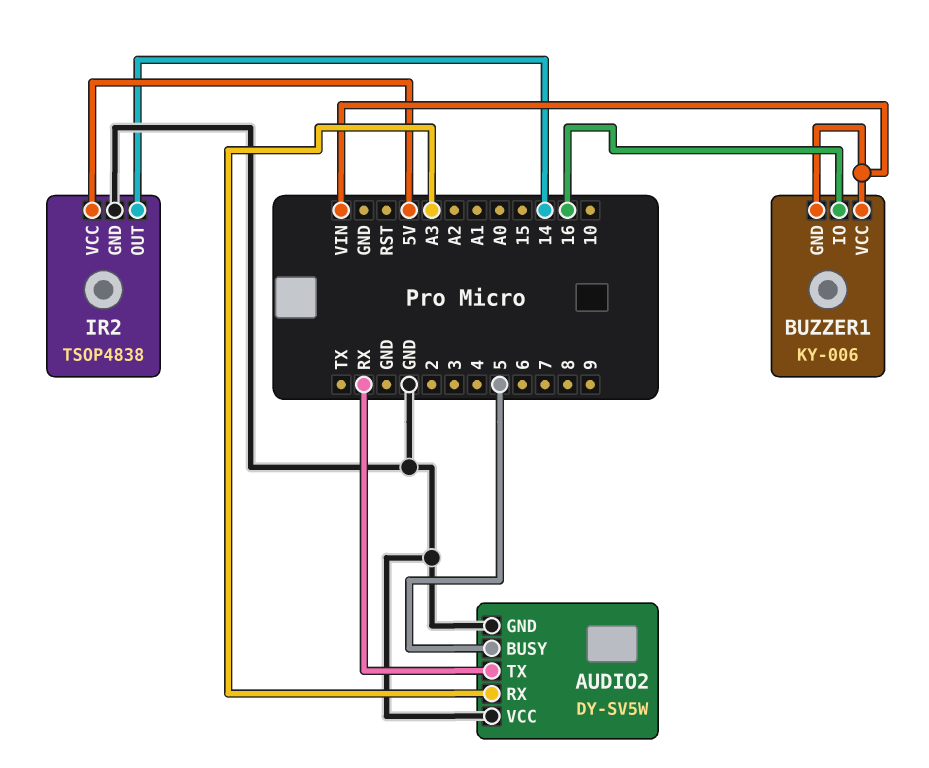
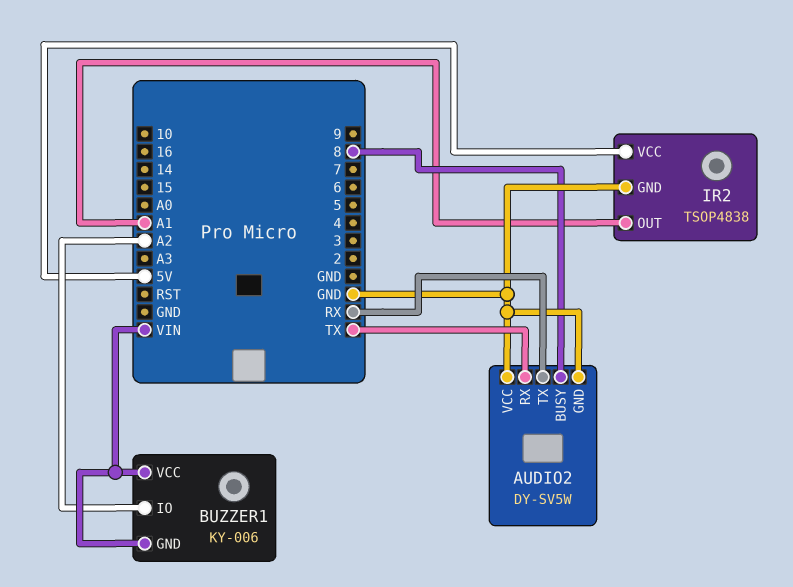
AUDIO2 pin BUSY: 5 -> 8
AUDIO2 pin RX: A3 -> TX
BUZZER1 pin IO: 16 -> A2
IR2 pin OUT: 14 -> A1

